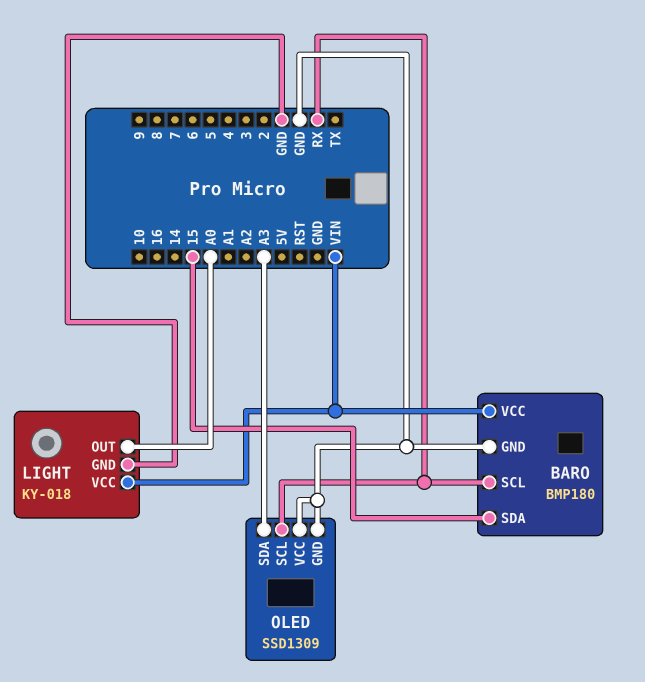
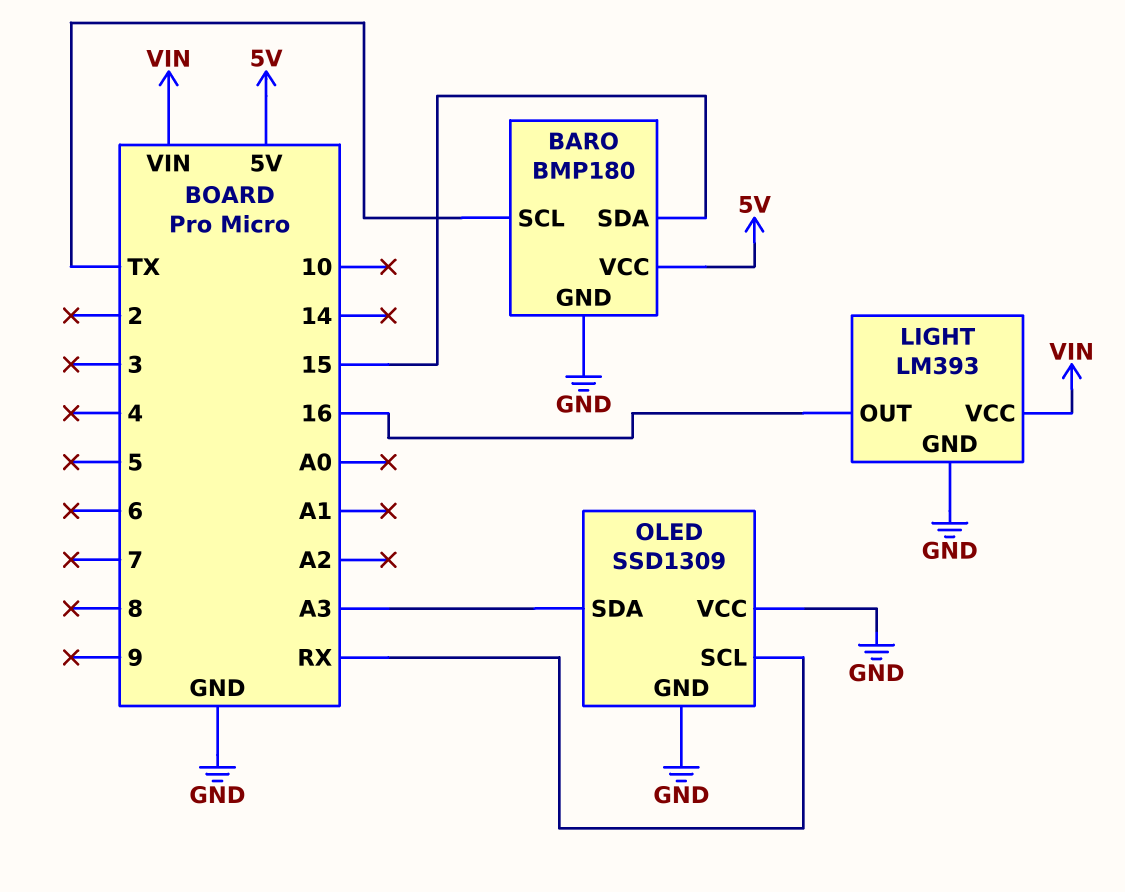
BARO pin SCL: RX -> TX
BARO pin VCC: VIN -> 5V
LIGHT: KY-018 -> LM393
LIGHT pin OUT: A0 -> 16

